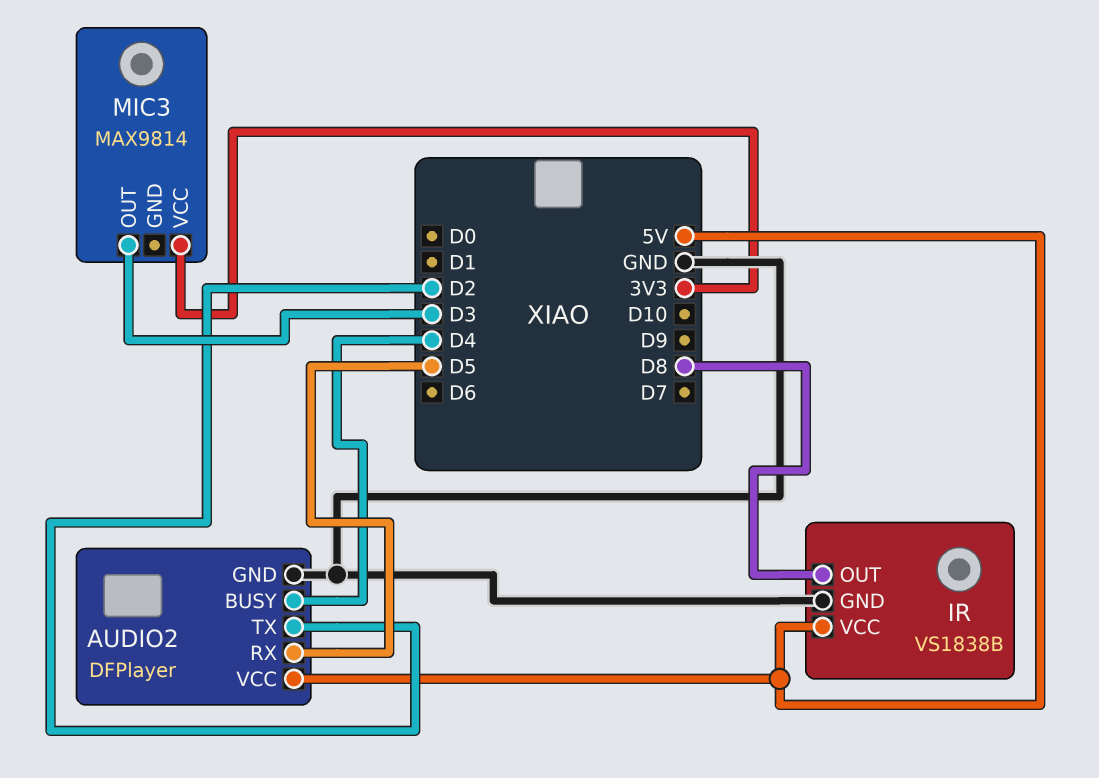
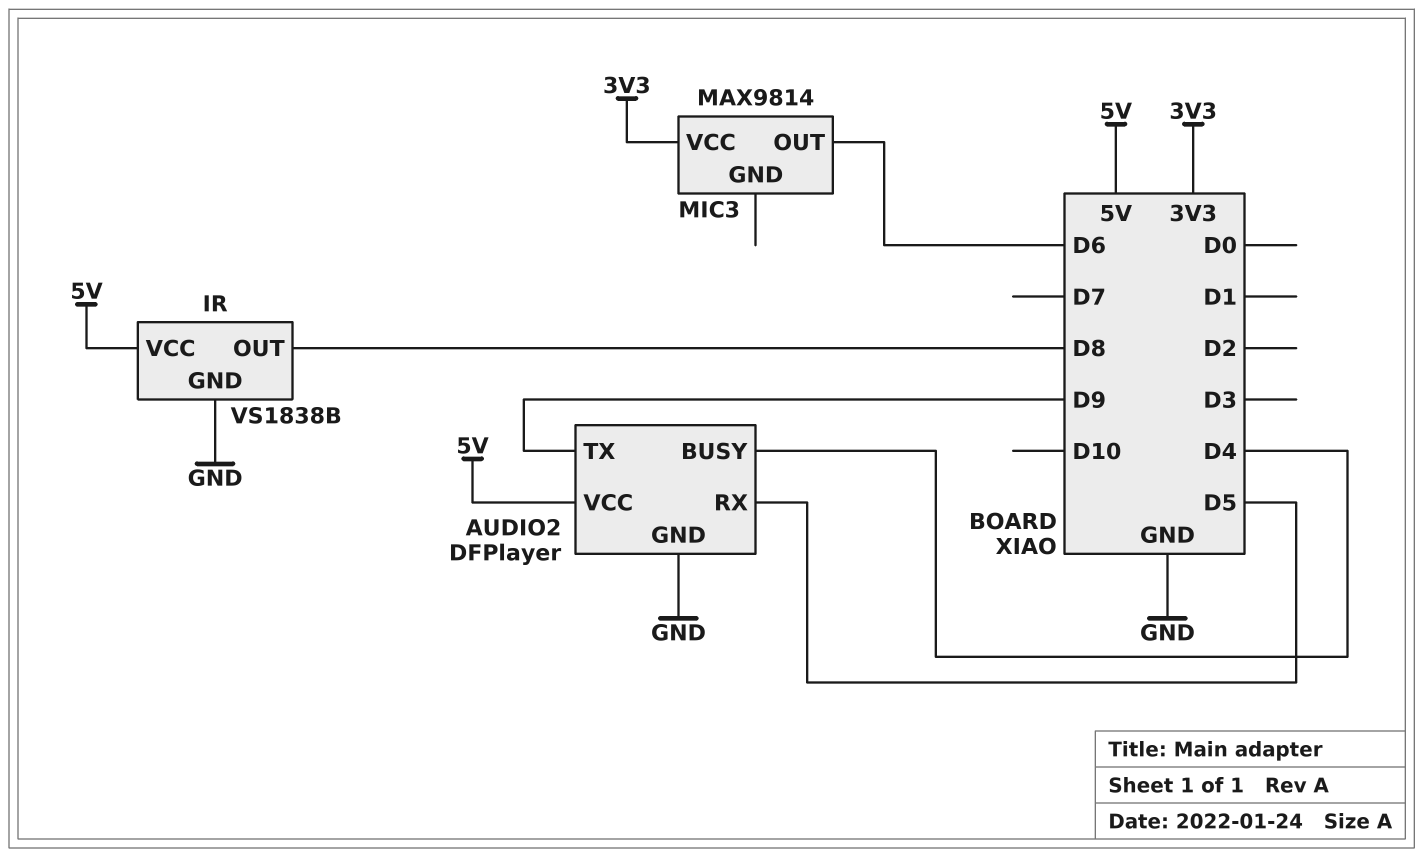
AUDIO2 pin TX: D2 -> D9
MIC3 pin OUT: D3 -> D6

